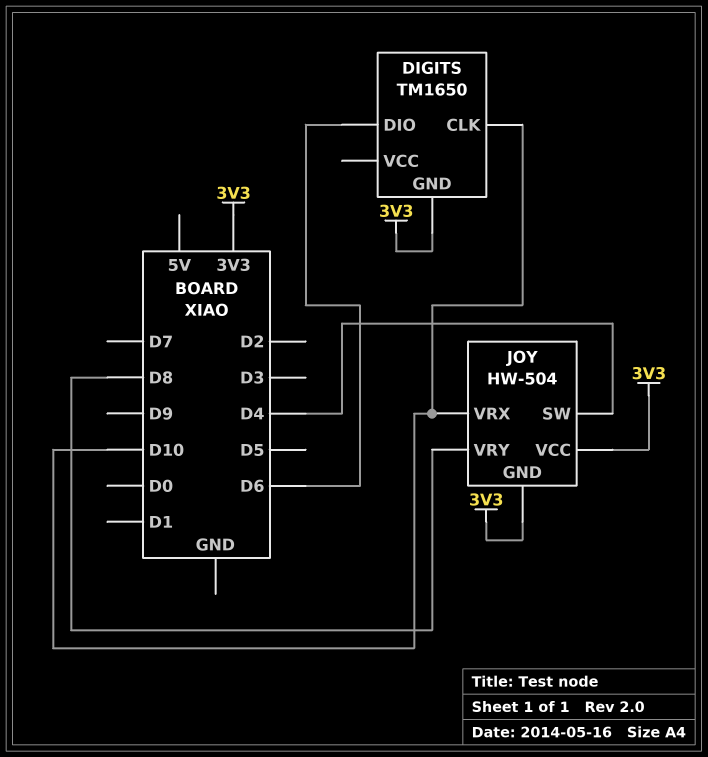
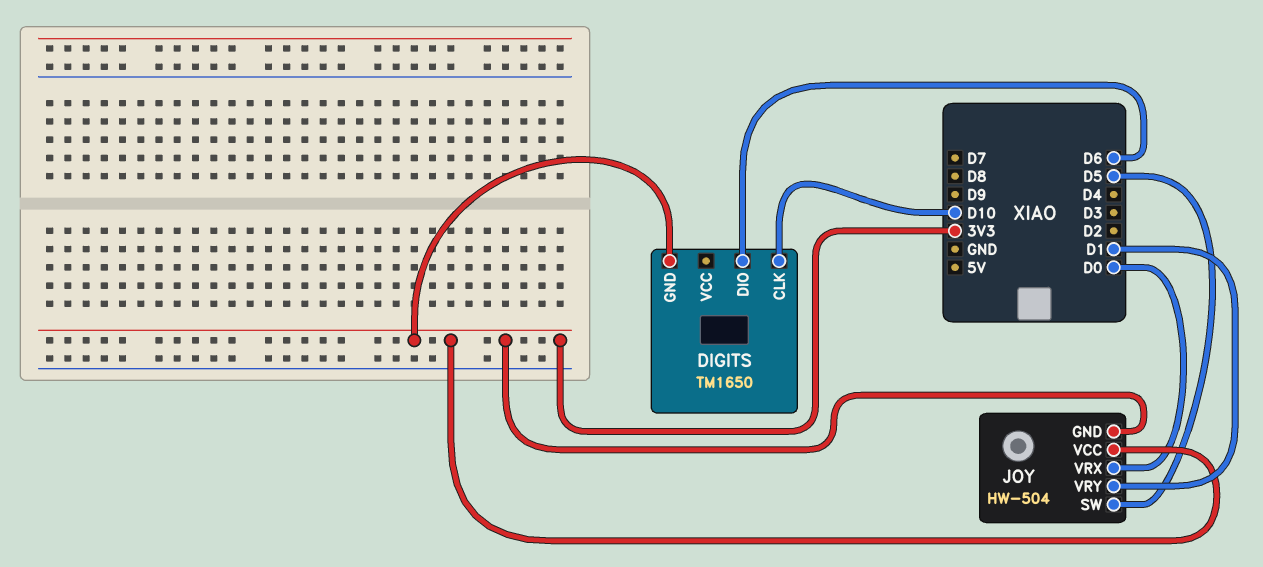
JOY pin SW: D4 -> D5
JOY pin VRX: D10 -> D0
JOY pin VRY: D8 -> D1

